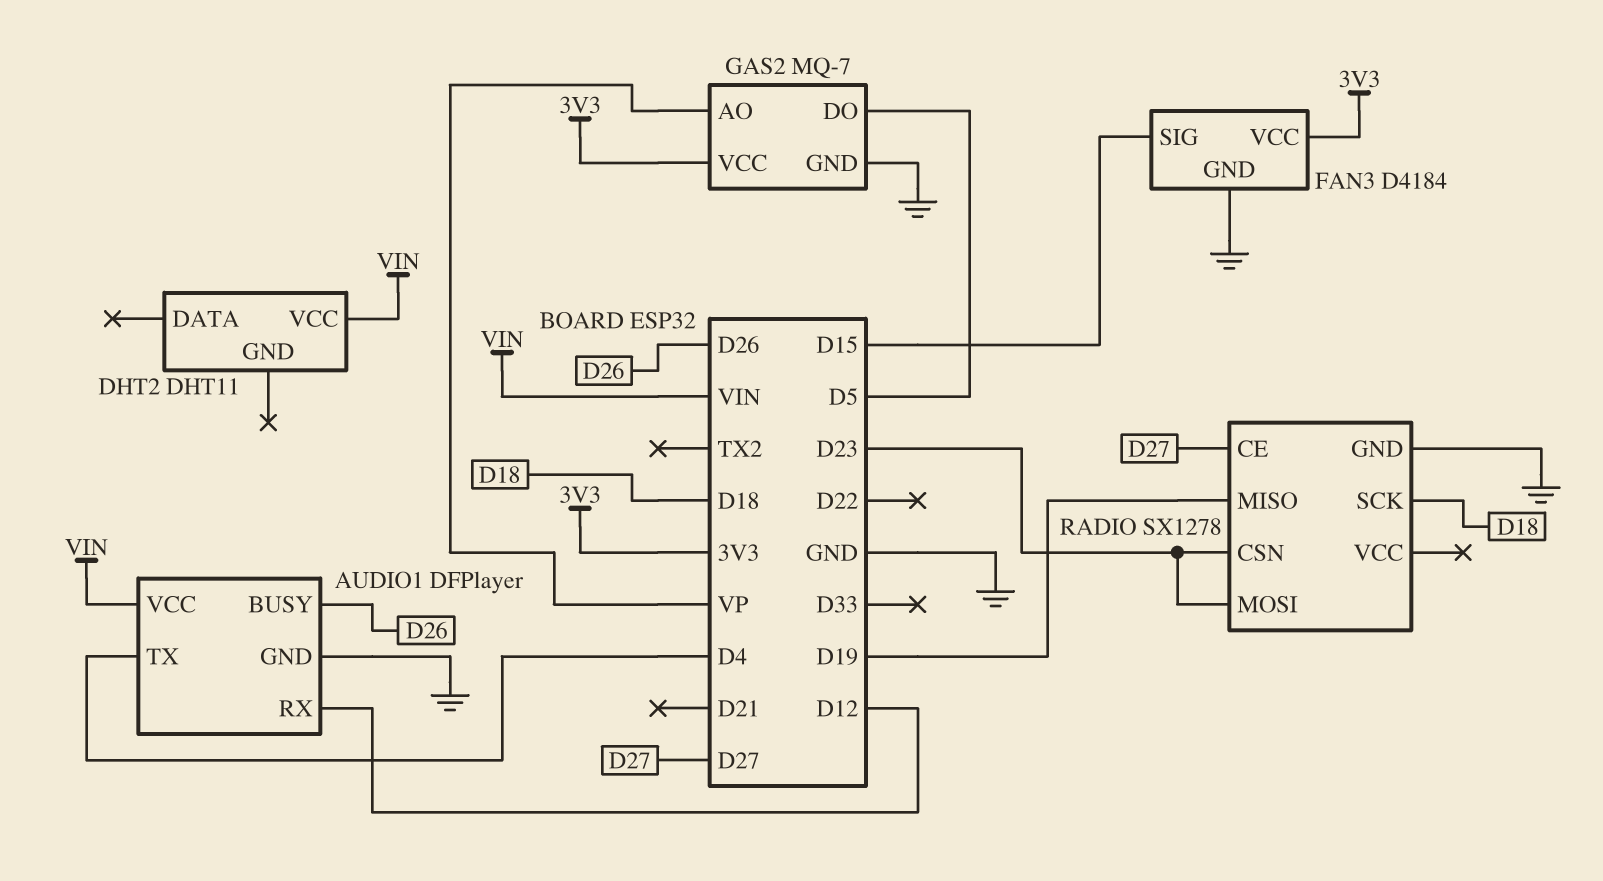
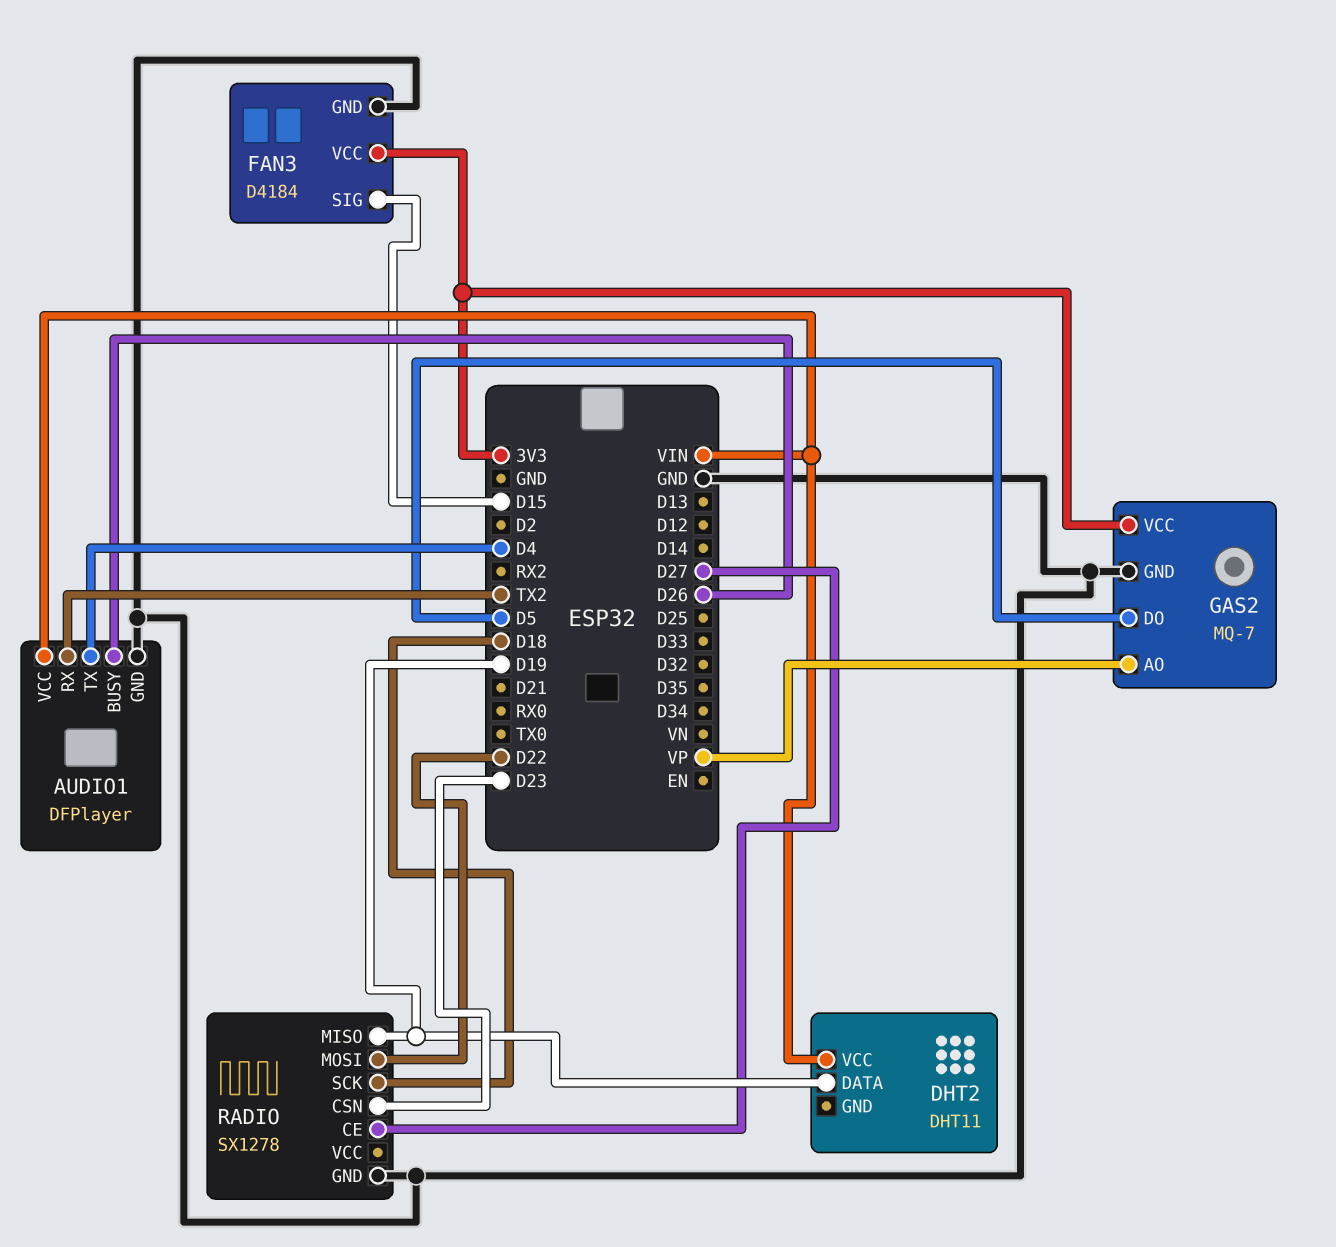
AUDIO1 pin RX: D12 -> TX2
DHT2 pin DATA: none -> D19
RADIO pin MOSI: D23 -> D22

